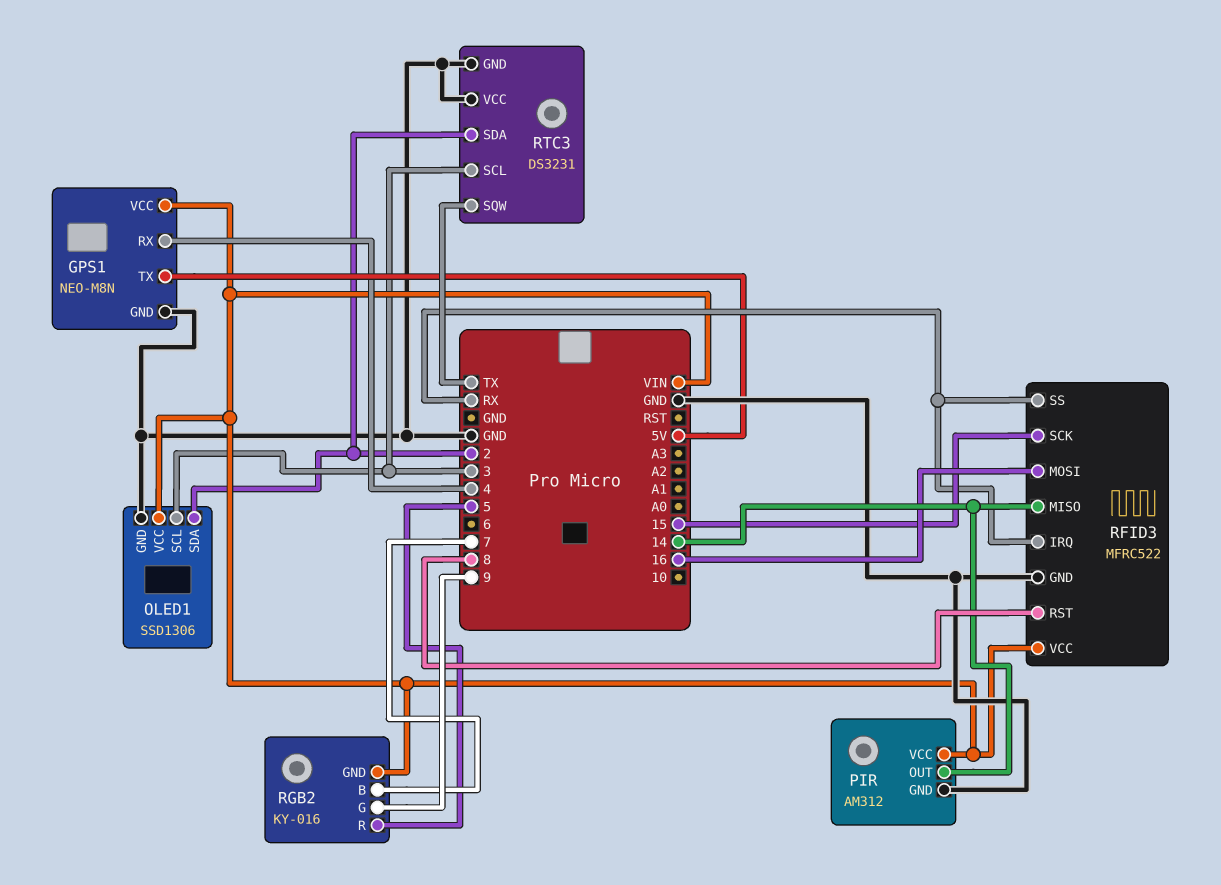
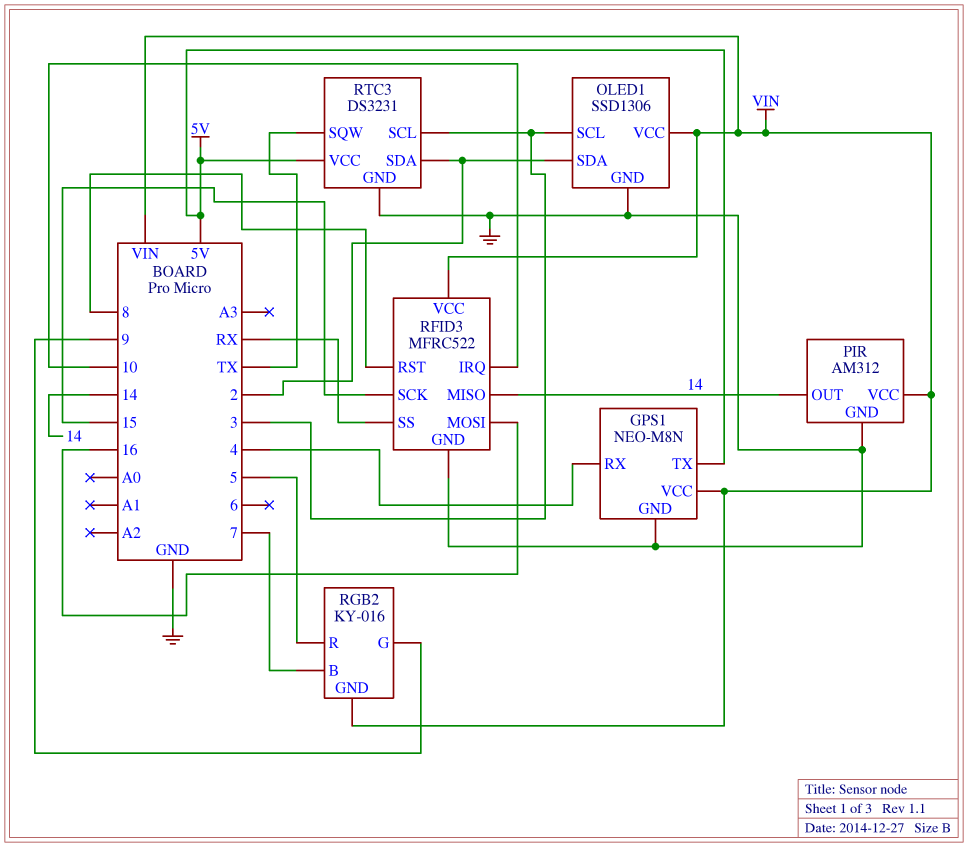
RFID3 pin IRQ: RX -> 10
RTC3 pin VCC: GND -> 5V

